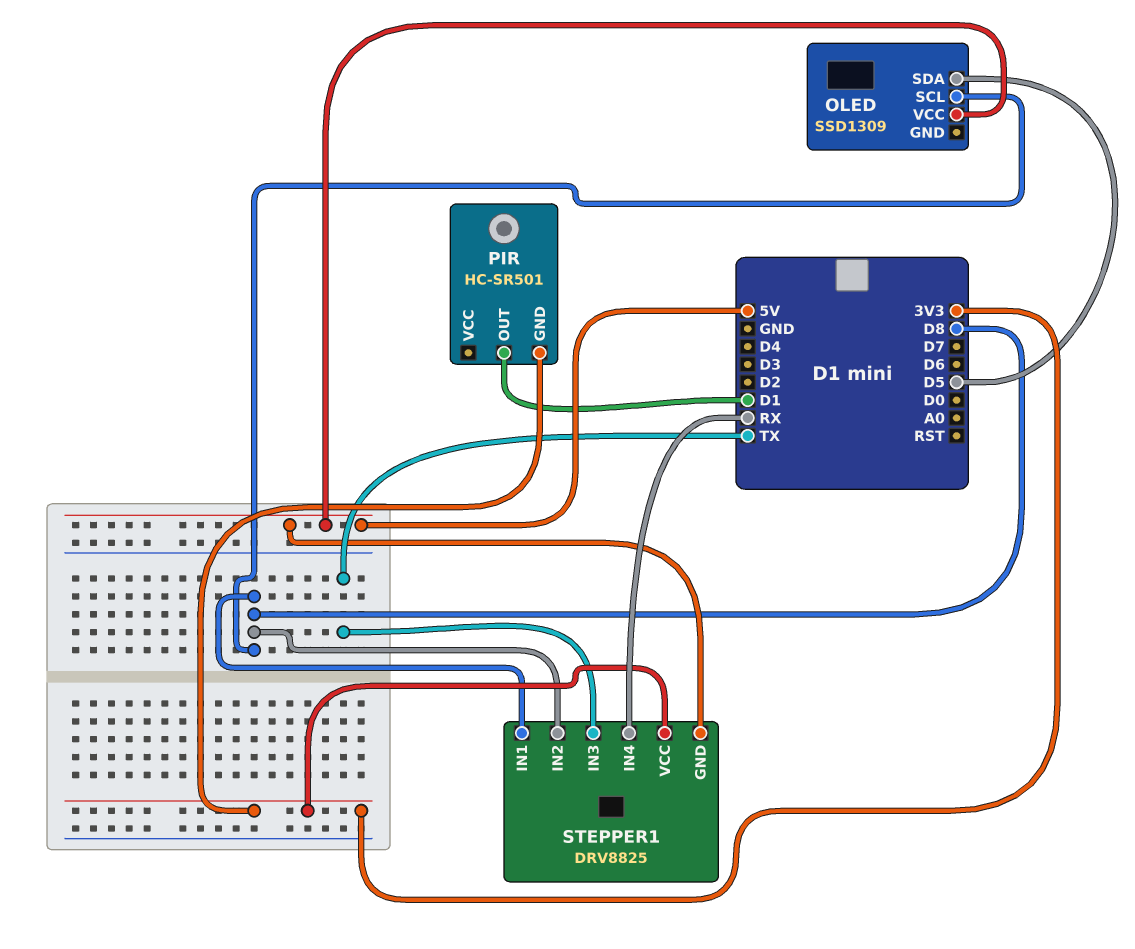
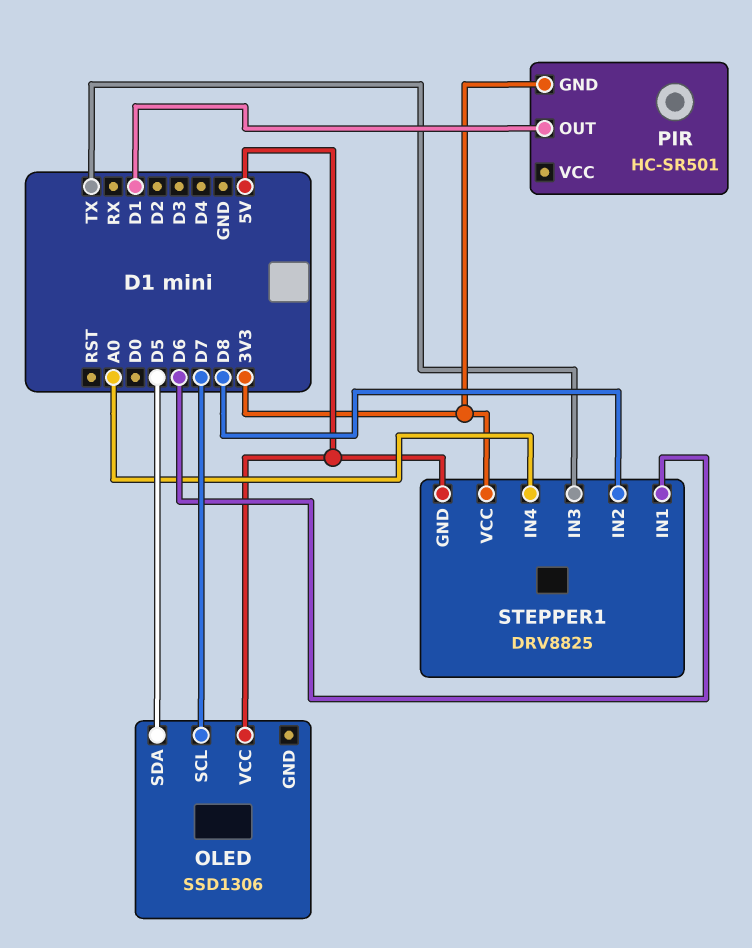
OLED: SSD1309 -> SSD1306
OLED pin SCL: D8 -> D7
STEPPER1 pin IN1: D8 -> D6
STEPPER1 pin IN4: RX -> A0

